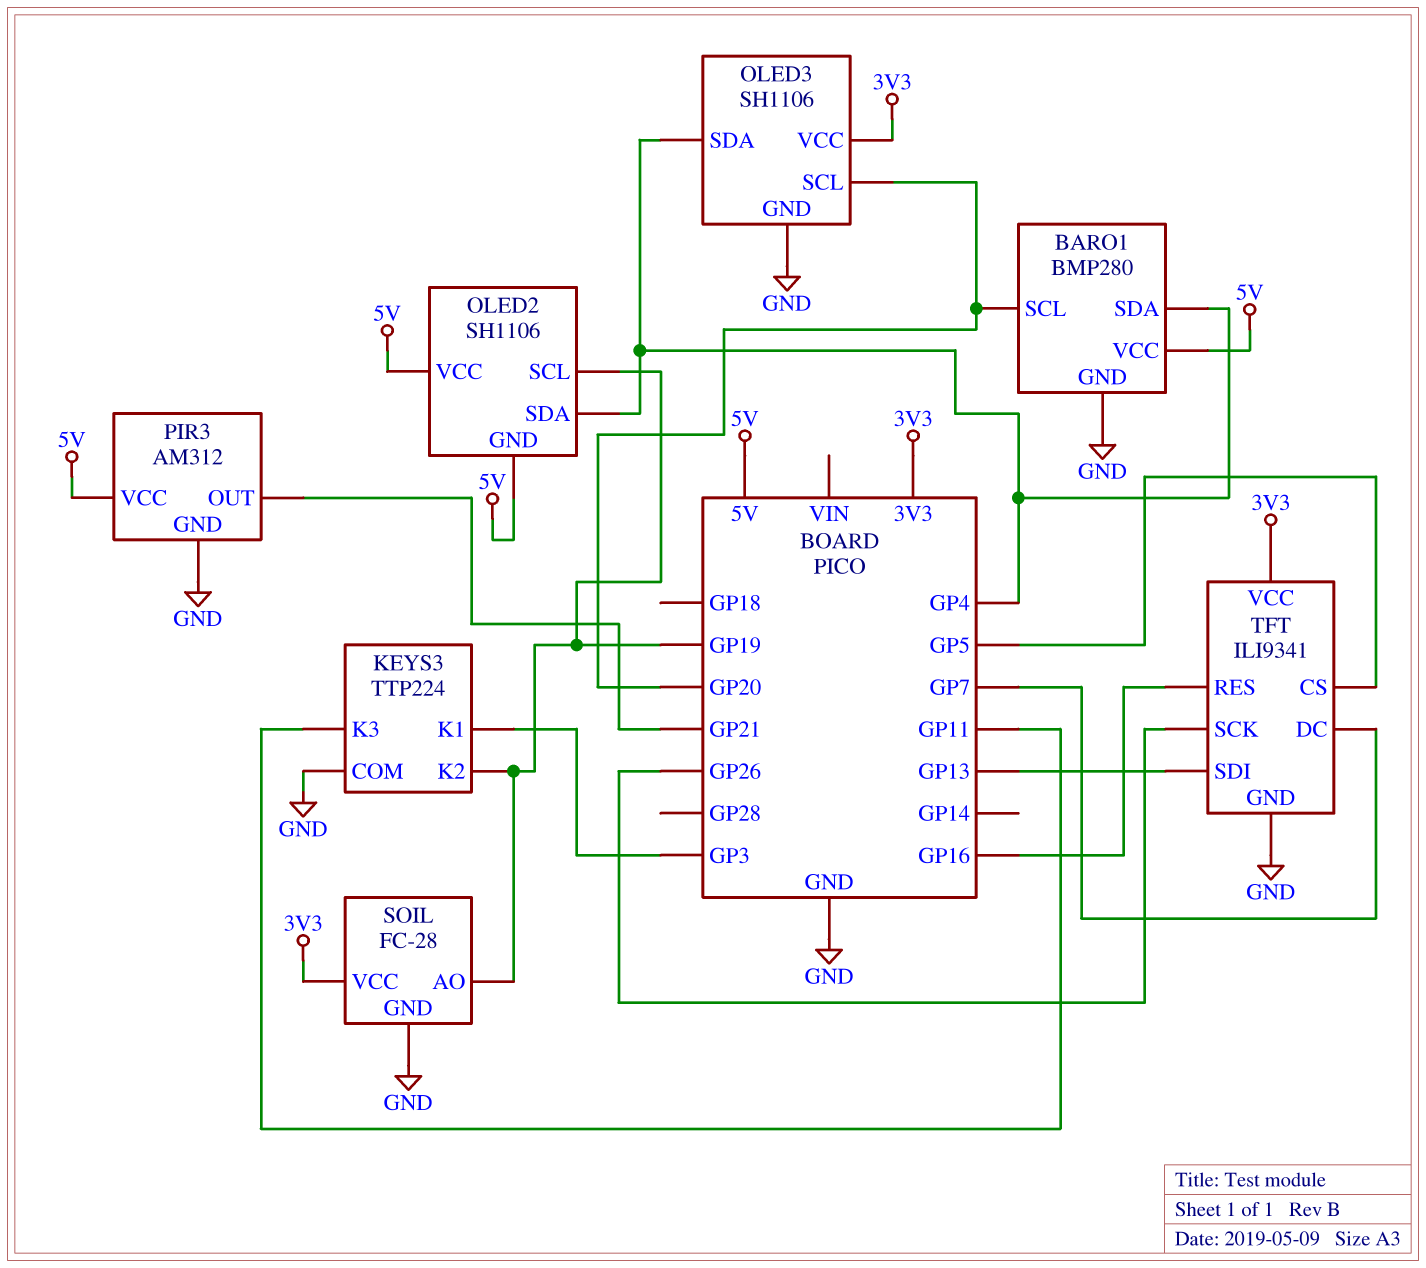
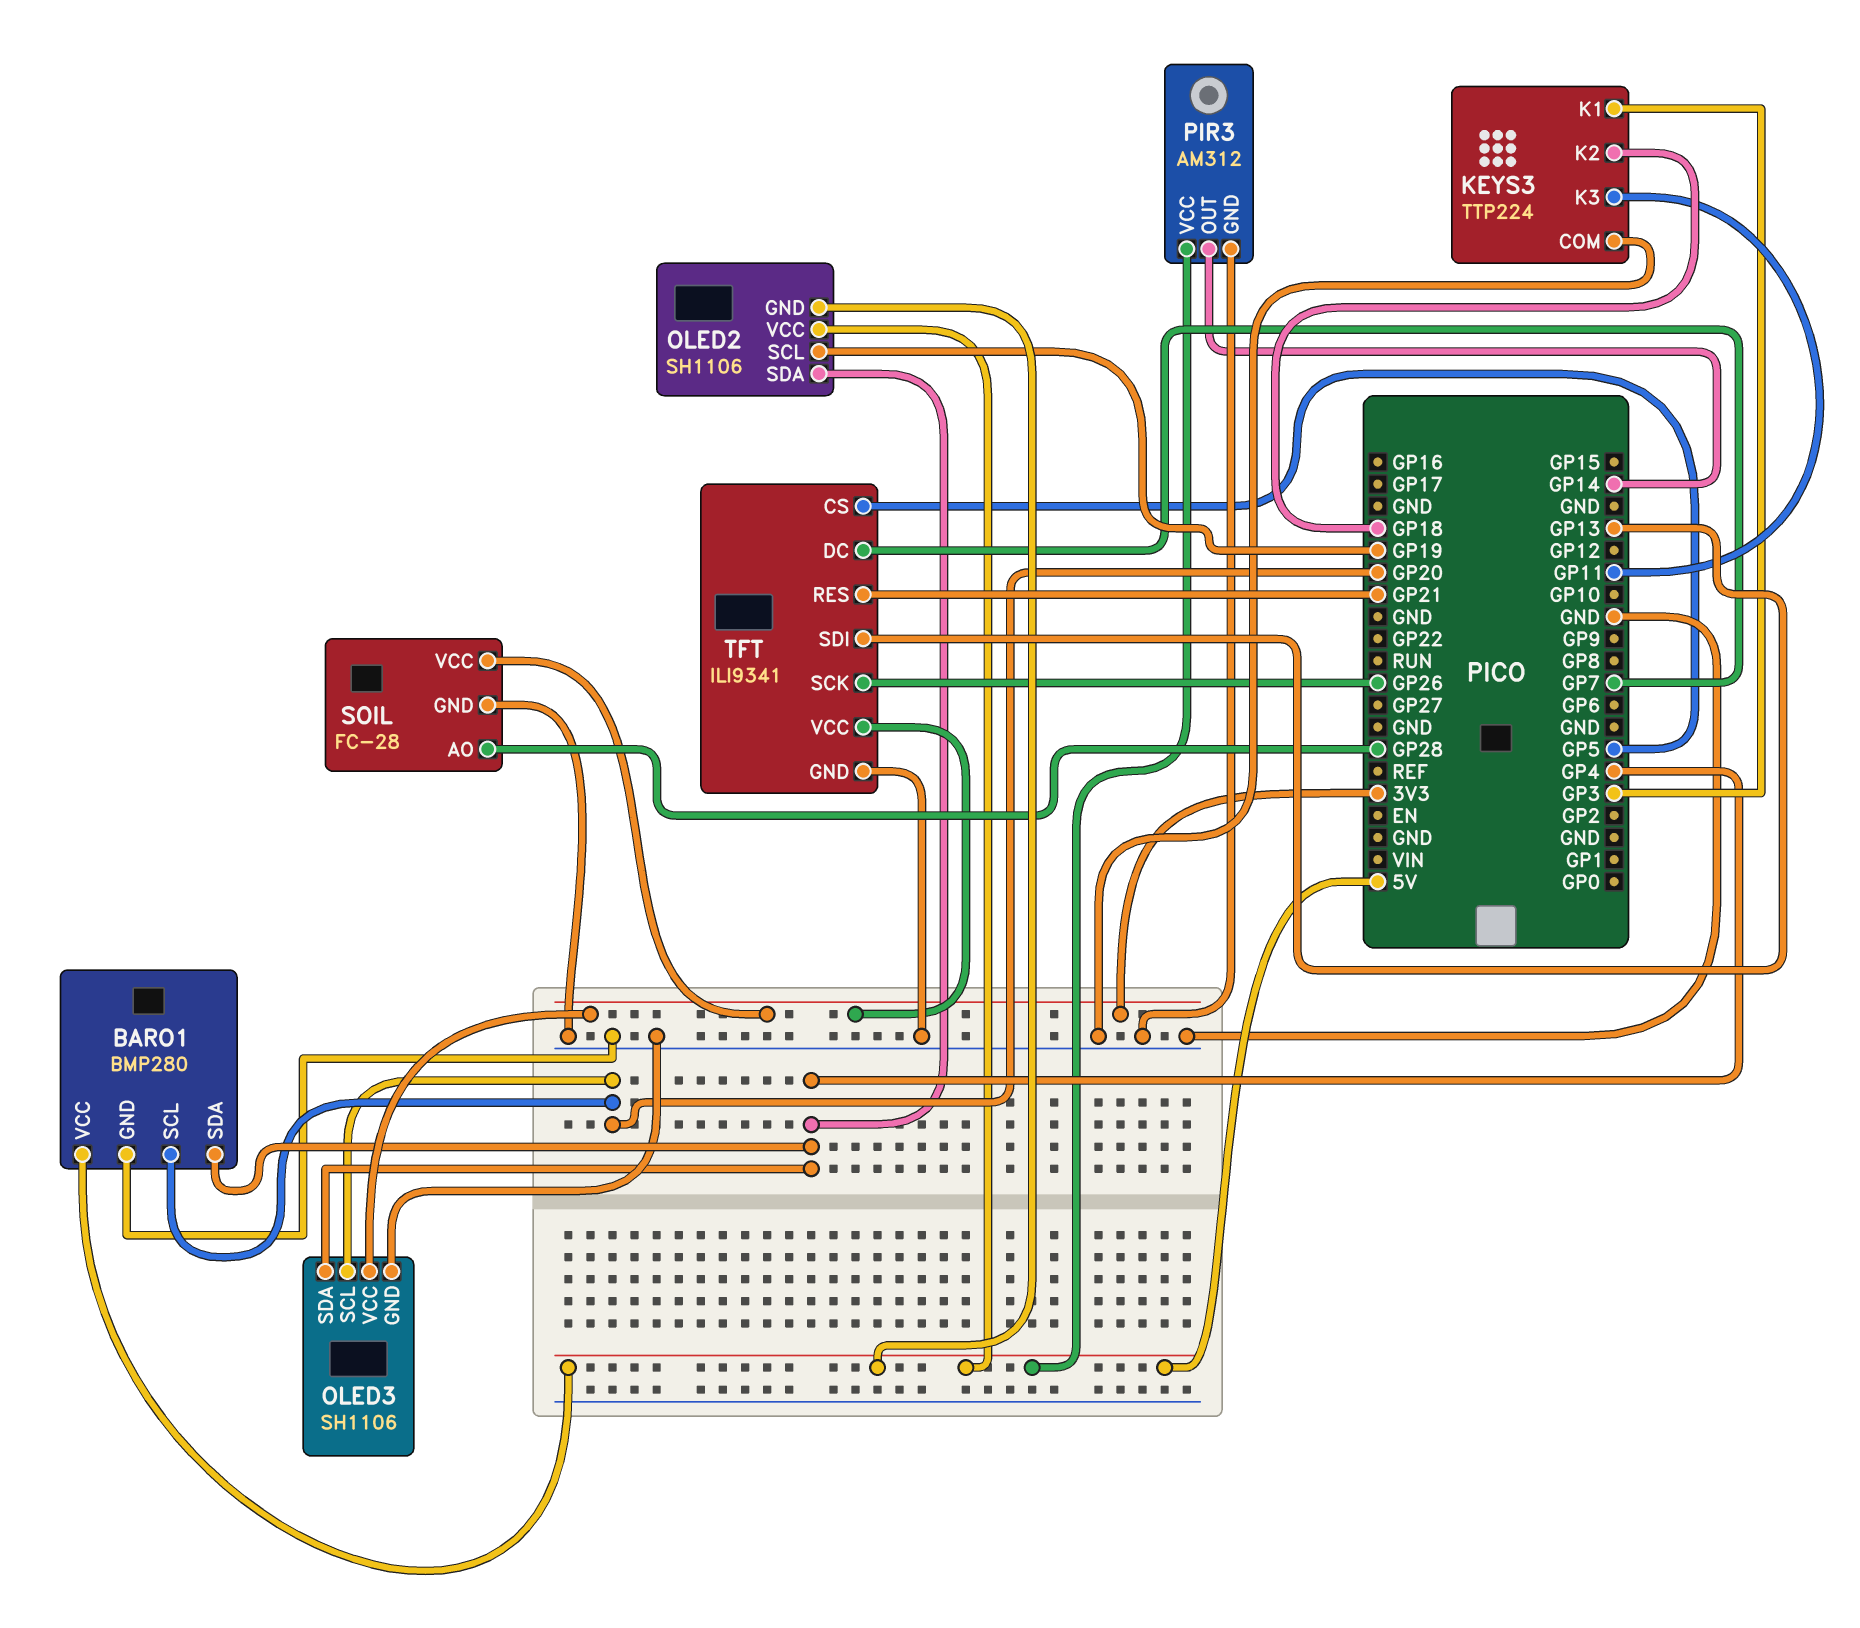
KEYS3 pin K2: GP19 -> GP18
PIR3 pin OUT: GP21 -> GP14
SOIL pin AO: GP19 -> GP28
TFT pin RES: GP16 -> GP21

